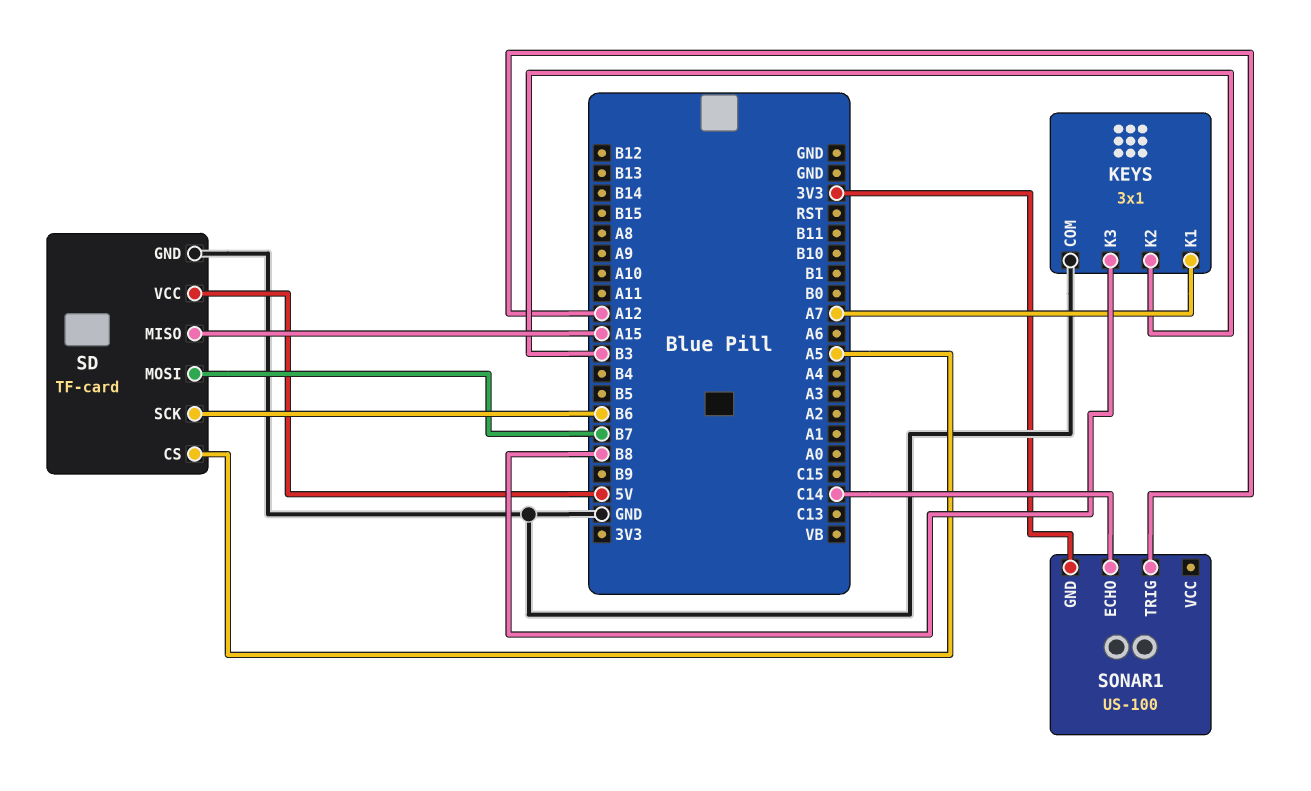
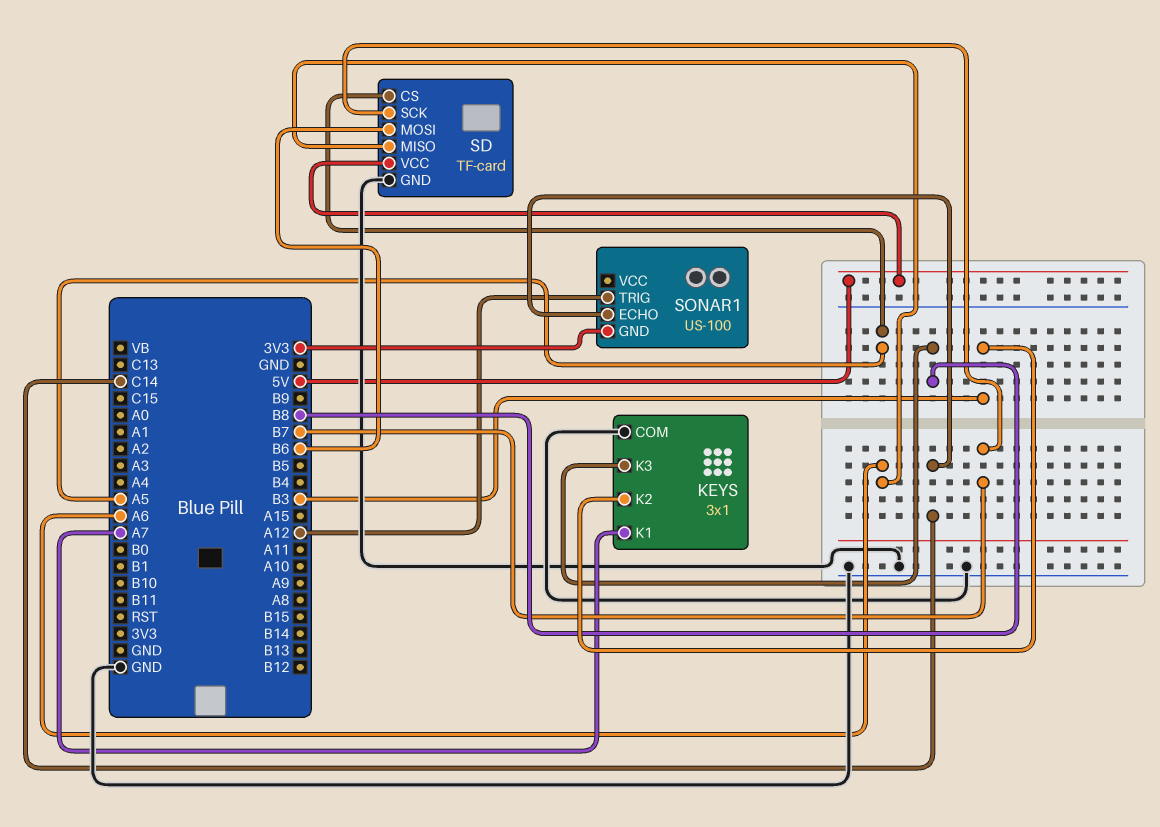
SD pin MISO: A15 -> A6
SD pin MOSI: B7 -> B6
SD pin SCK: B6 -> B7

